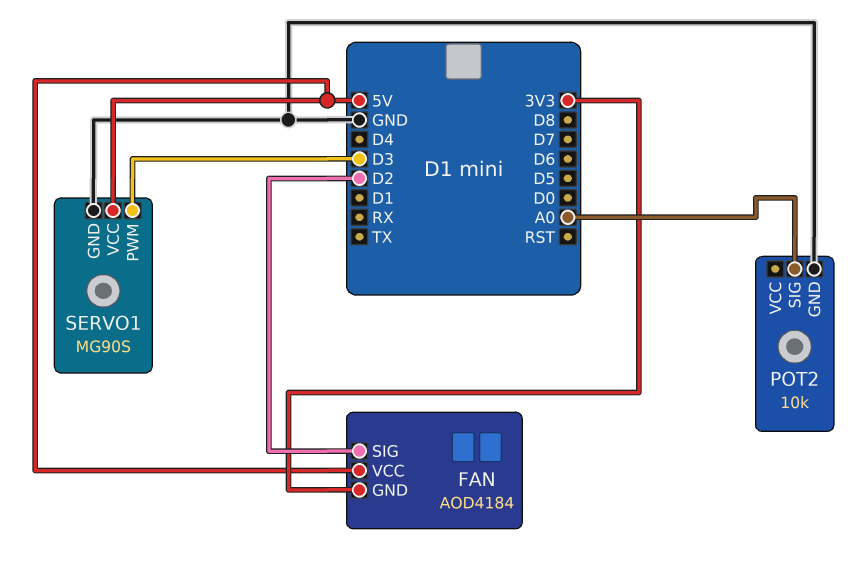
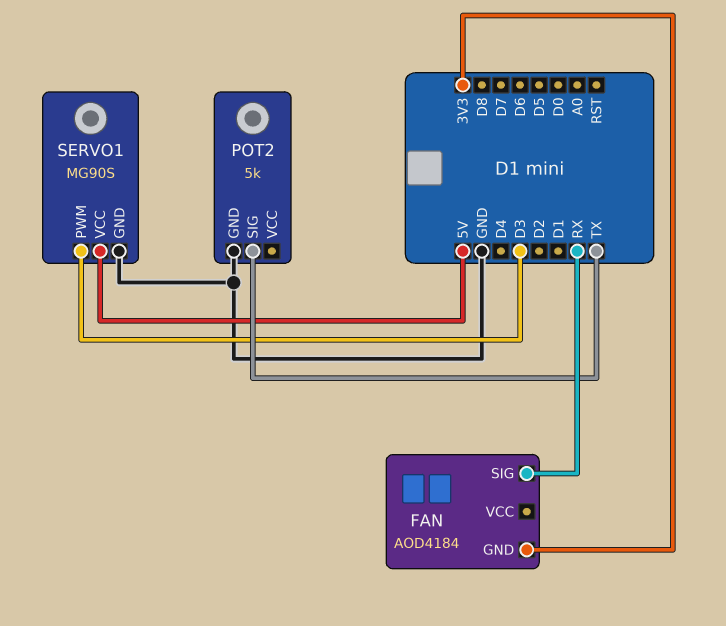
FAN pin SIG: D2 -> RX
FAN pin VCC: 5V -> none
POT2: 10k -> 5k
POT2 pin SIG: A0 -> TX

